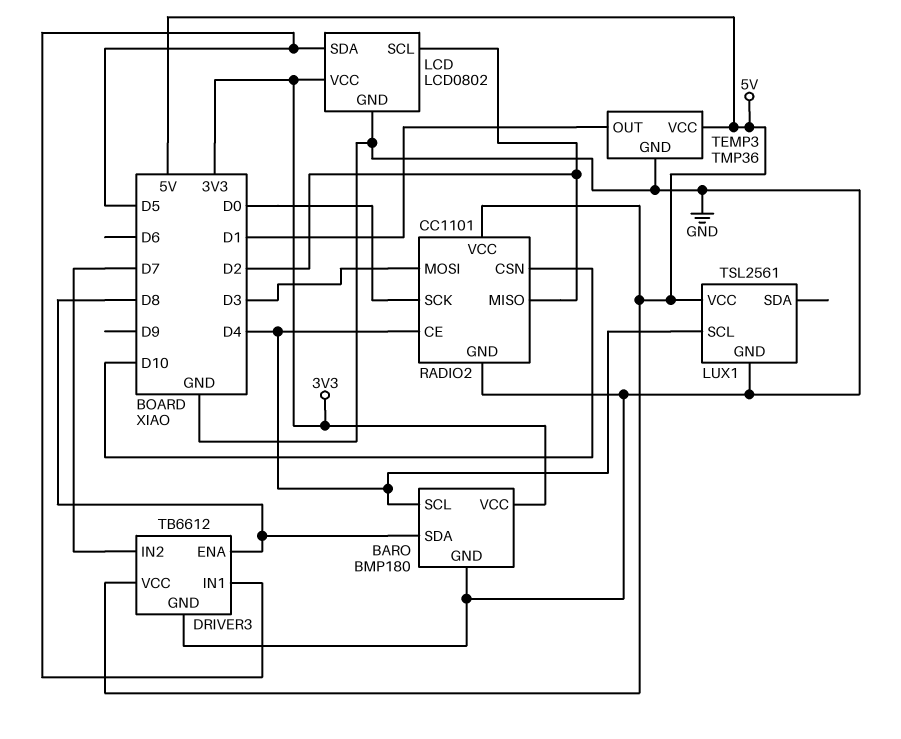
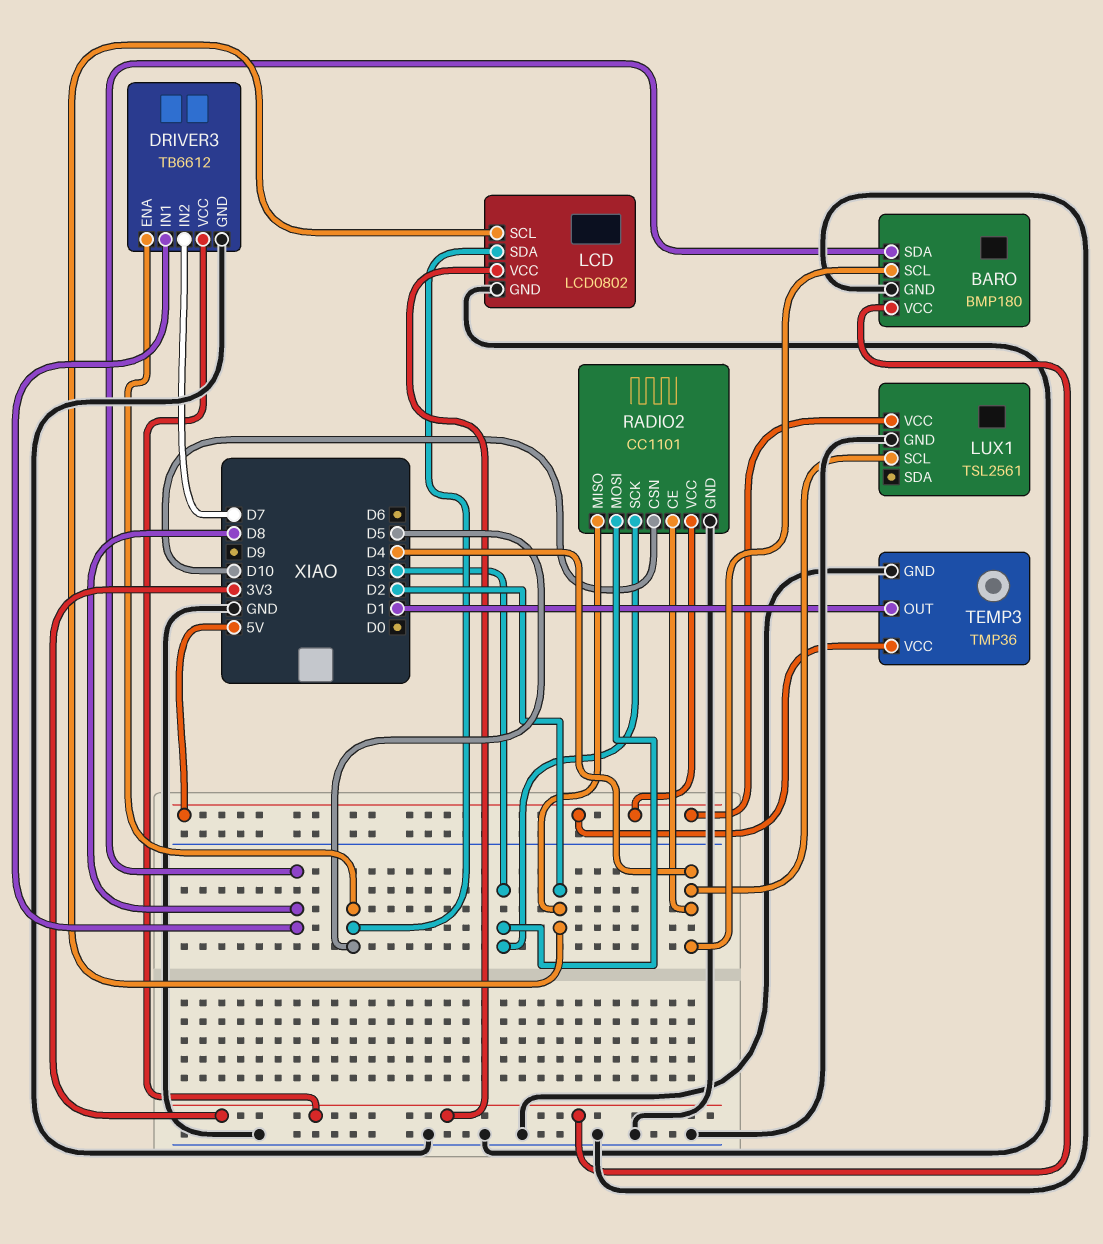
DRIVER3 pin ENA: D8 -> D5
DRIVER3 pin IN1: D5 -> D8
DRIVER3 pin VCC: 5V -> 3V3
RADIO2 pin SCK: D0 -> D3

